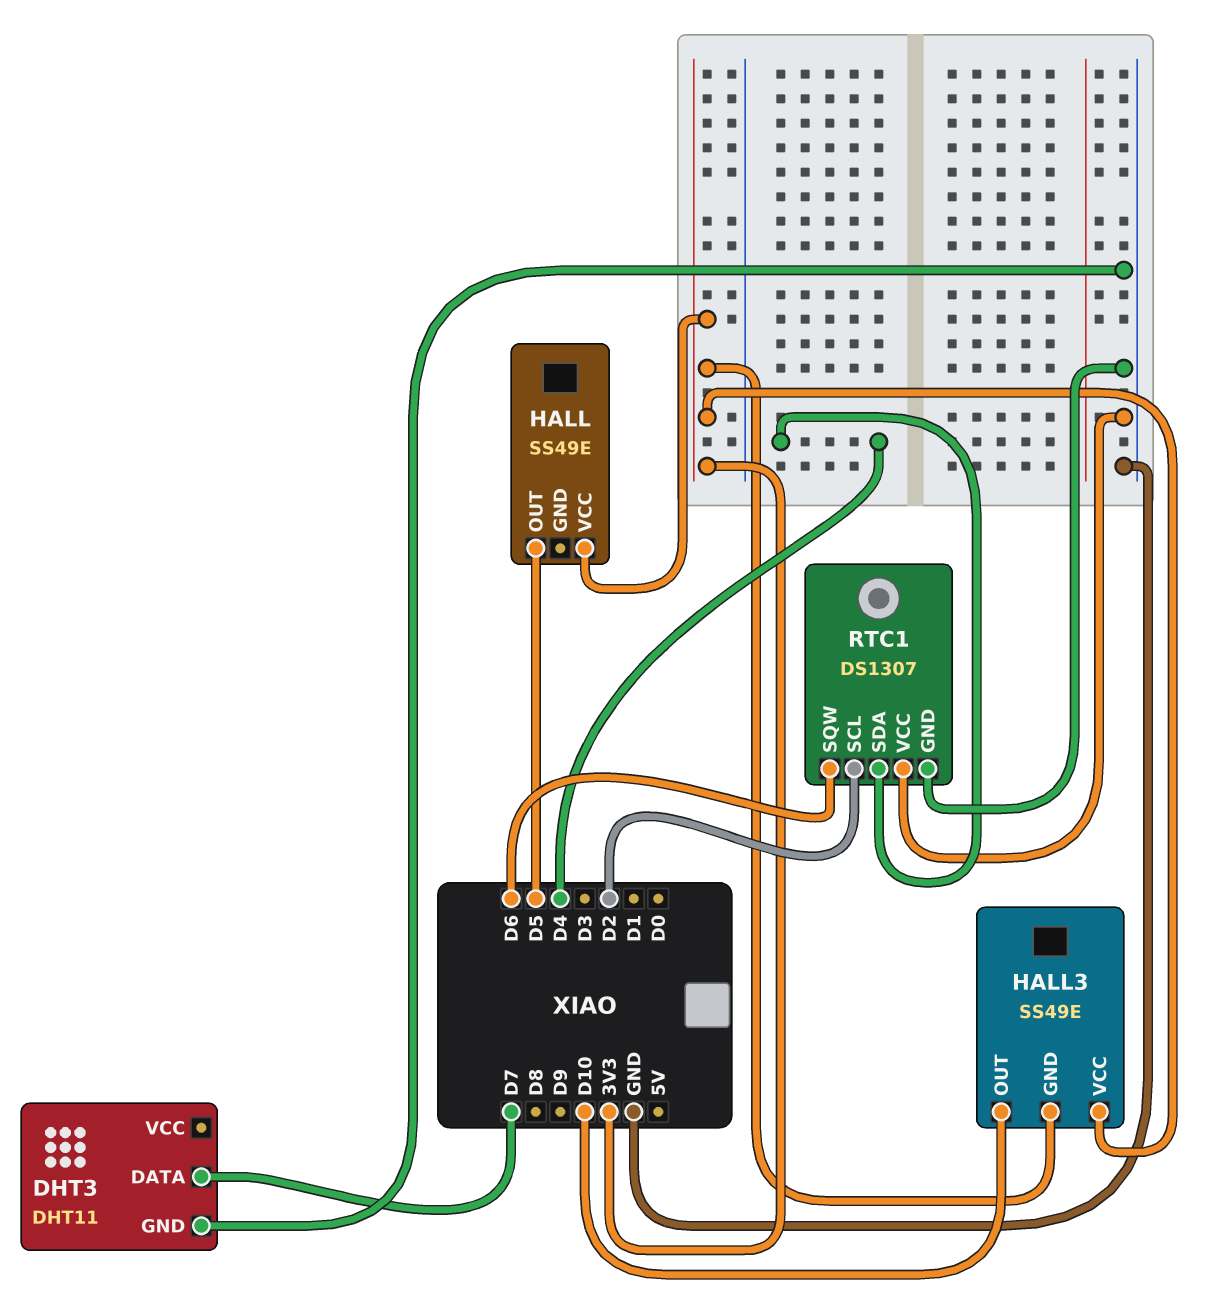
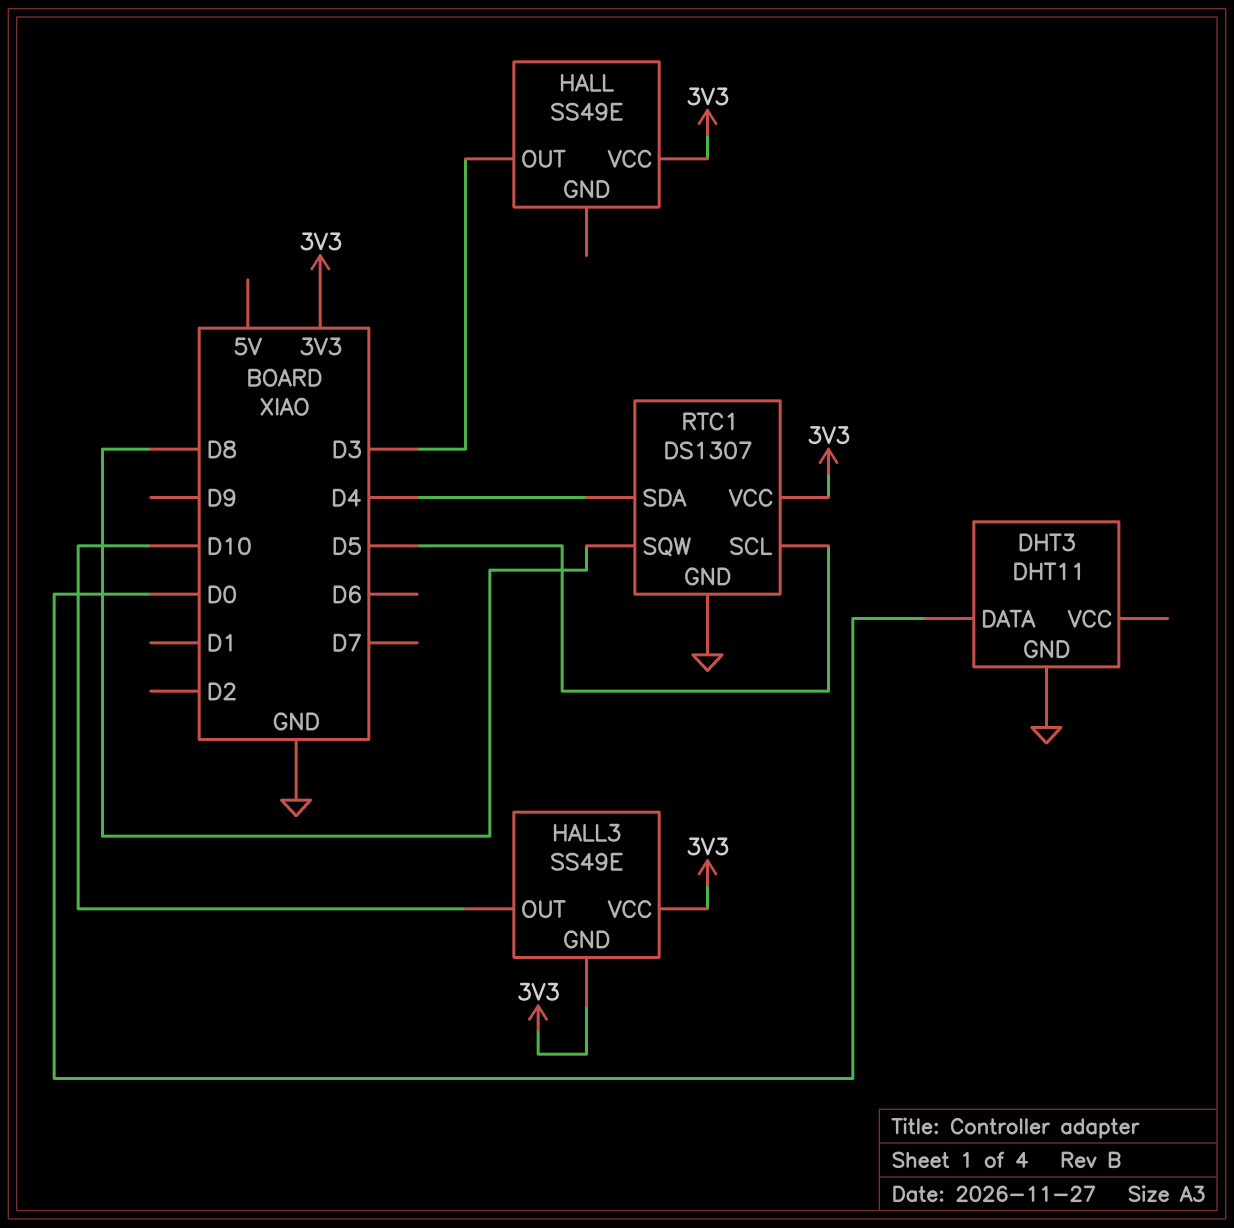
DHT3 pin DATA: D7 -> D0
HALL pin OUT: D5 -> D3
RTC1 pin SCL: D2 -> D5
RTC1 pin SQW: D6 -> D8
RTC1 pin VCC: GND -> 3V3

